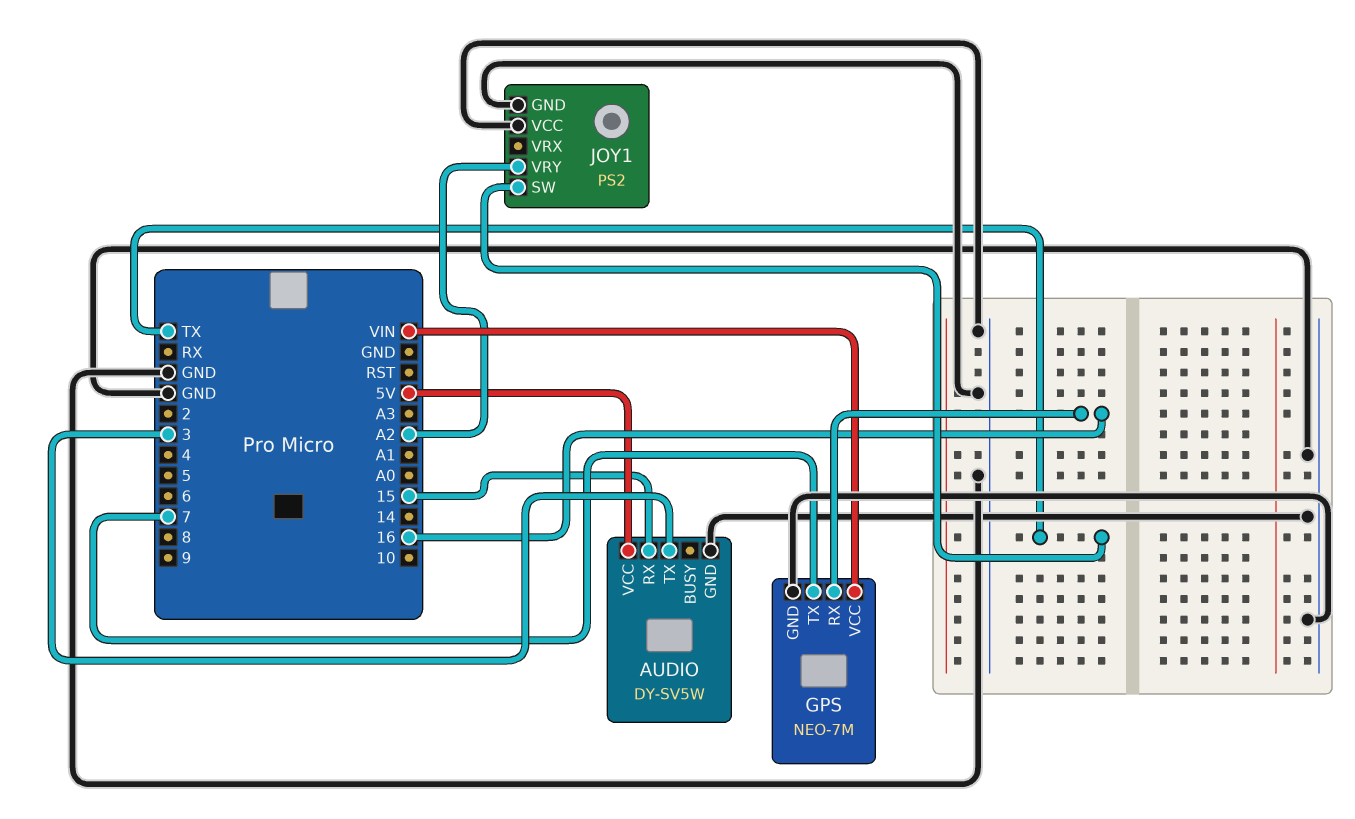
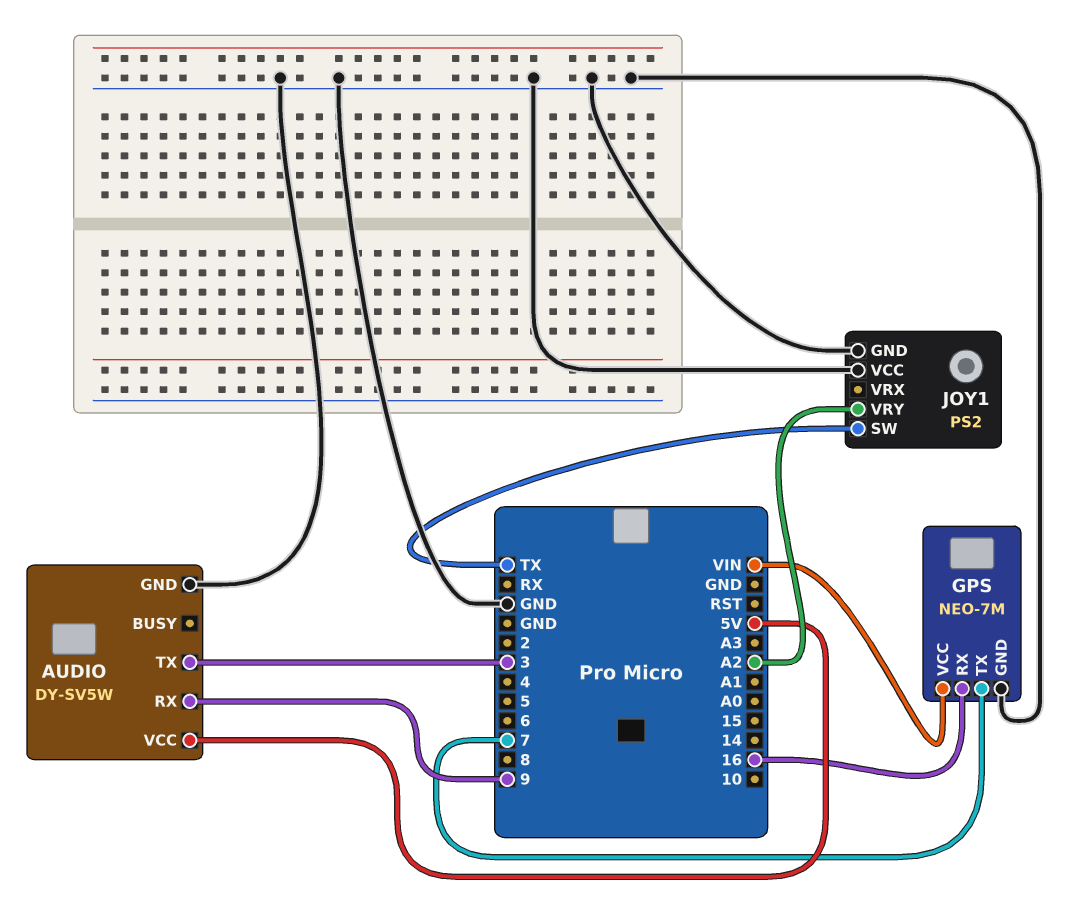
AUDIO pin RX: 15 -> 9

